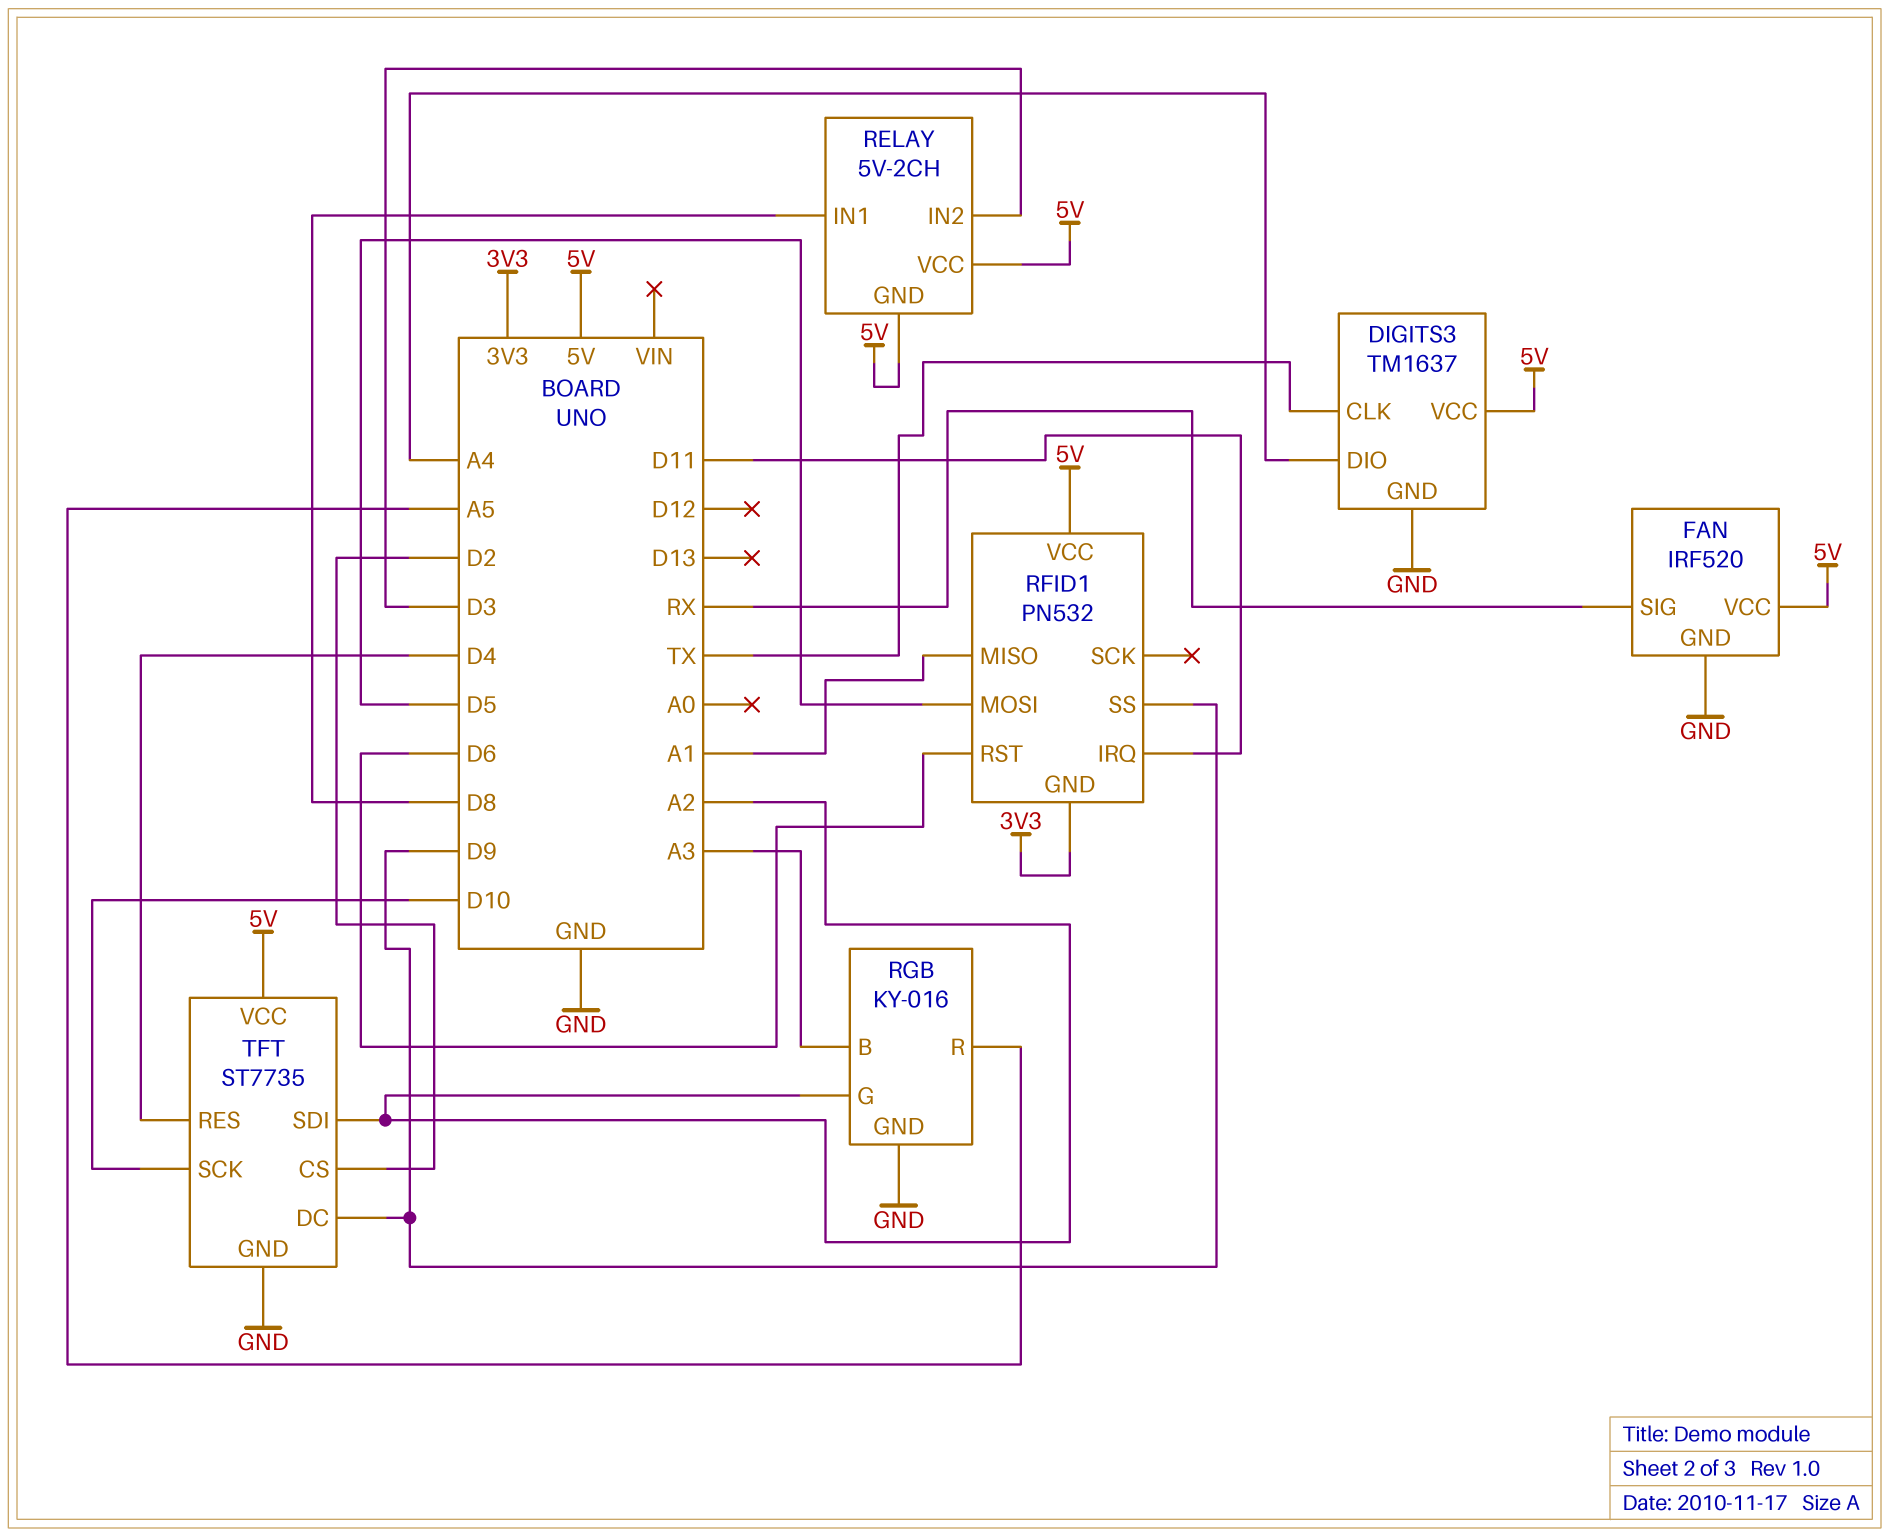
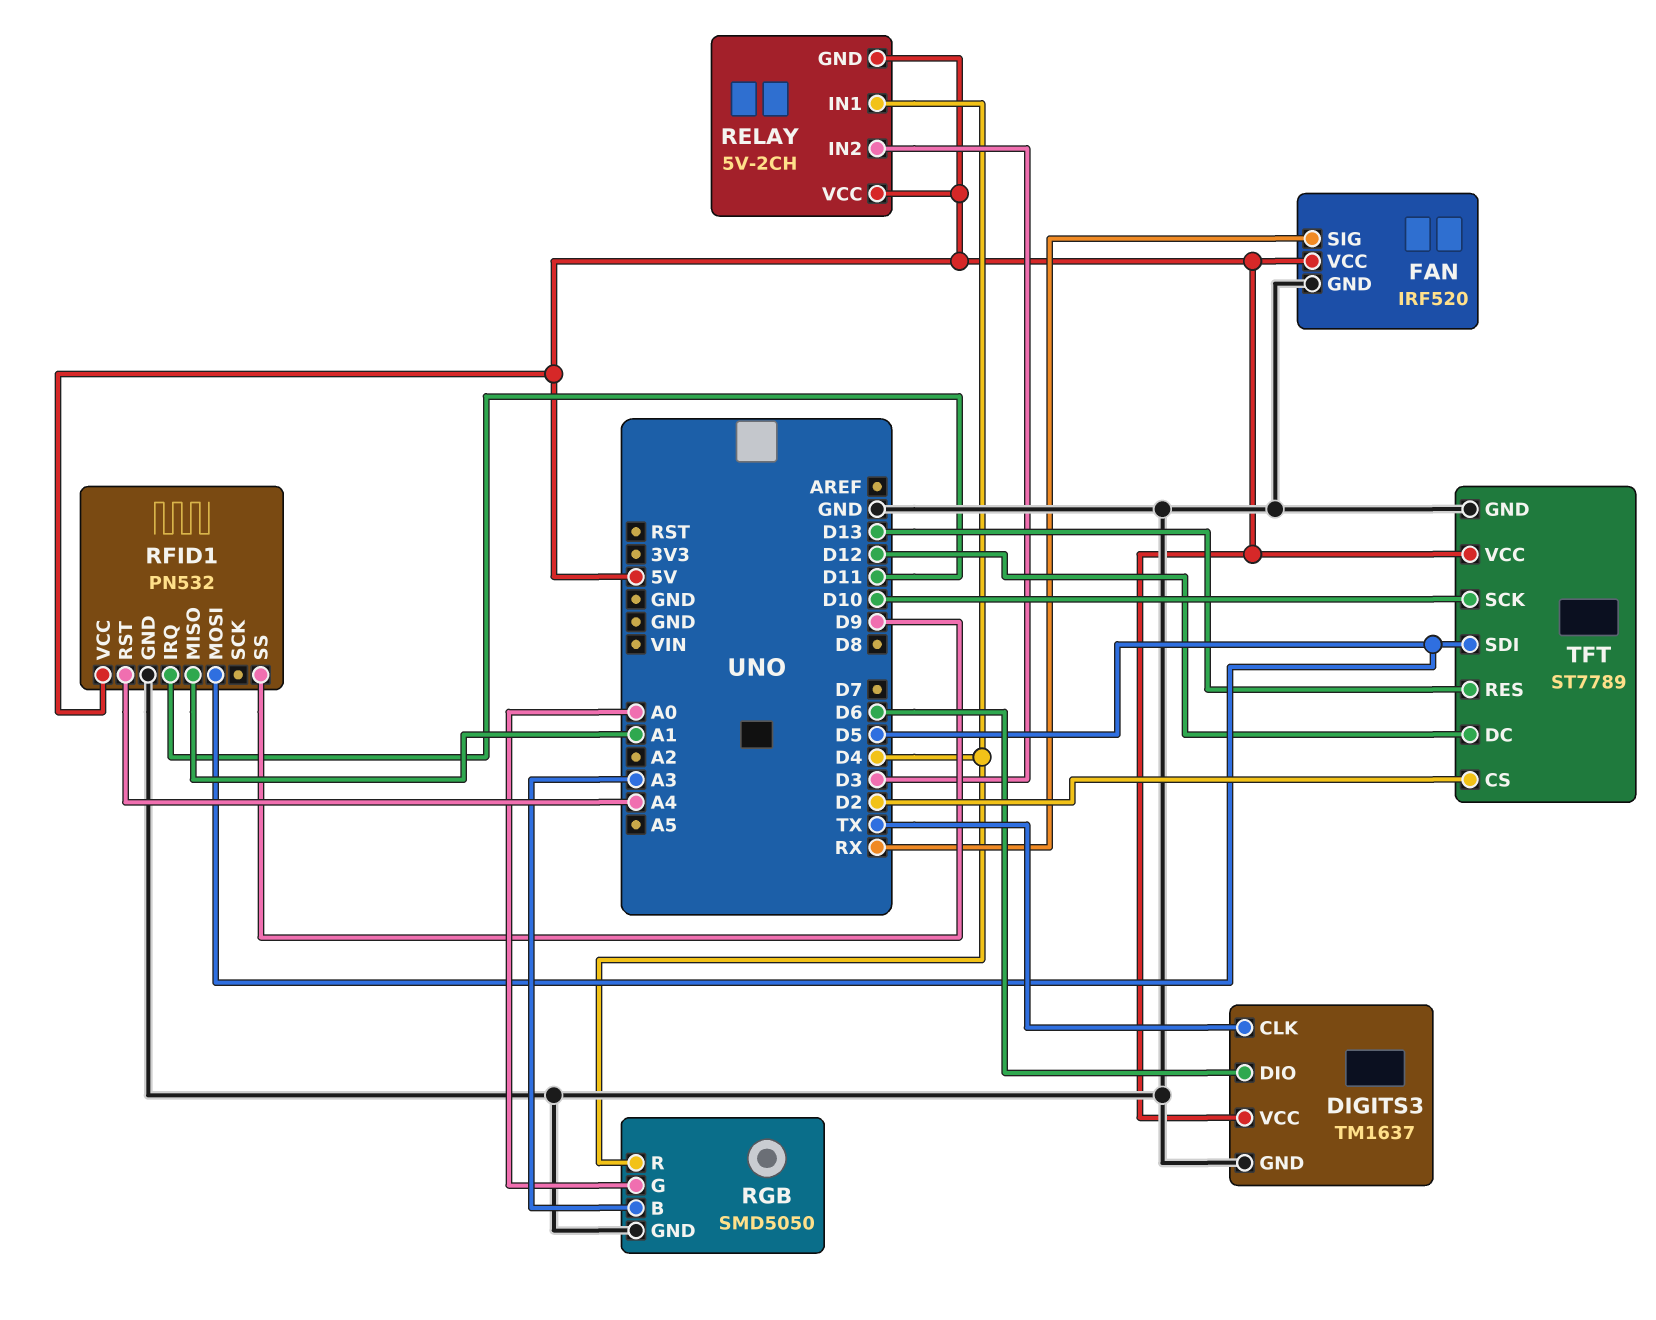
DIGITS3 pin DIO: A4 -> D6
RELAY pin IN1: D8 -> D4
RFID1 pin GND: 3V3 -> GND
RFID1 pin RST: D6 -> A4
RGB: KY-016 -> SMD5050
RGB pin G: A2 -> A0
RGB pin R: A5 -> D4
TFT: ST7735 -> ST7789
TFT pin DC: D9 -> D12
TFT pin RES: D4 -> D13
TFT pin SDI: A2 -> D5

